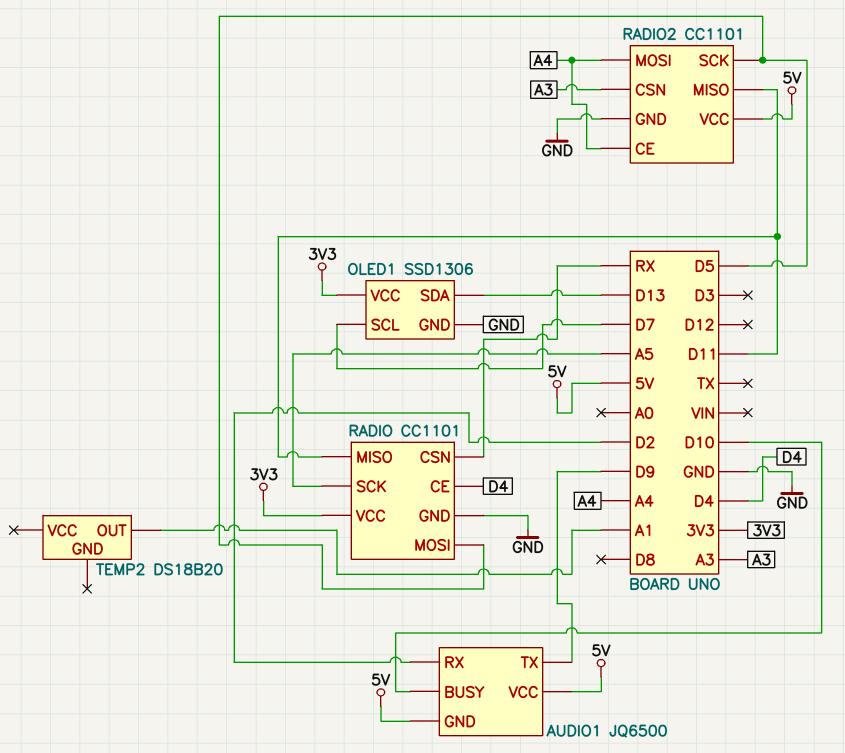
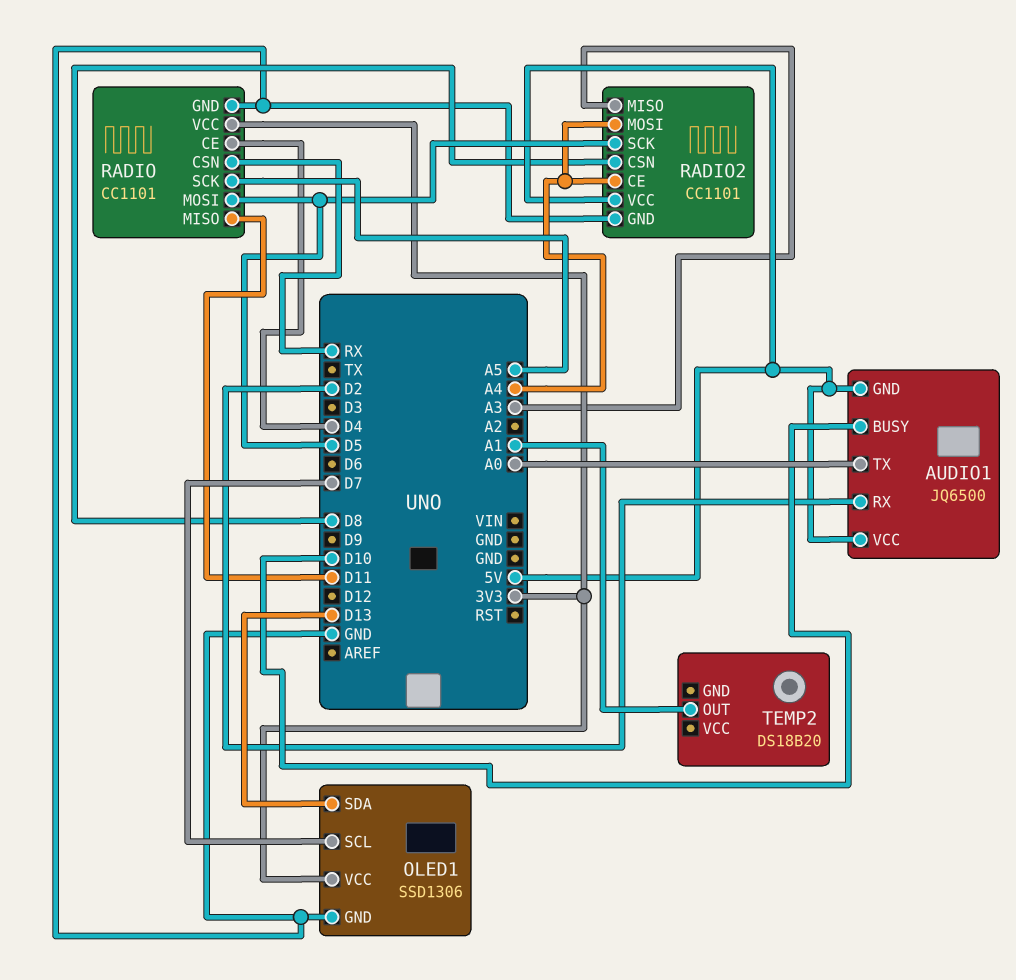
AUDIO1 pin TX: D9 -> A0
RADIO2 pin CSN: A3 -> D8
RADIO2 pin MISO: D11 -> A3

